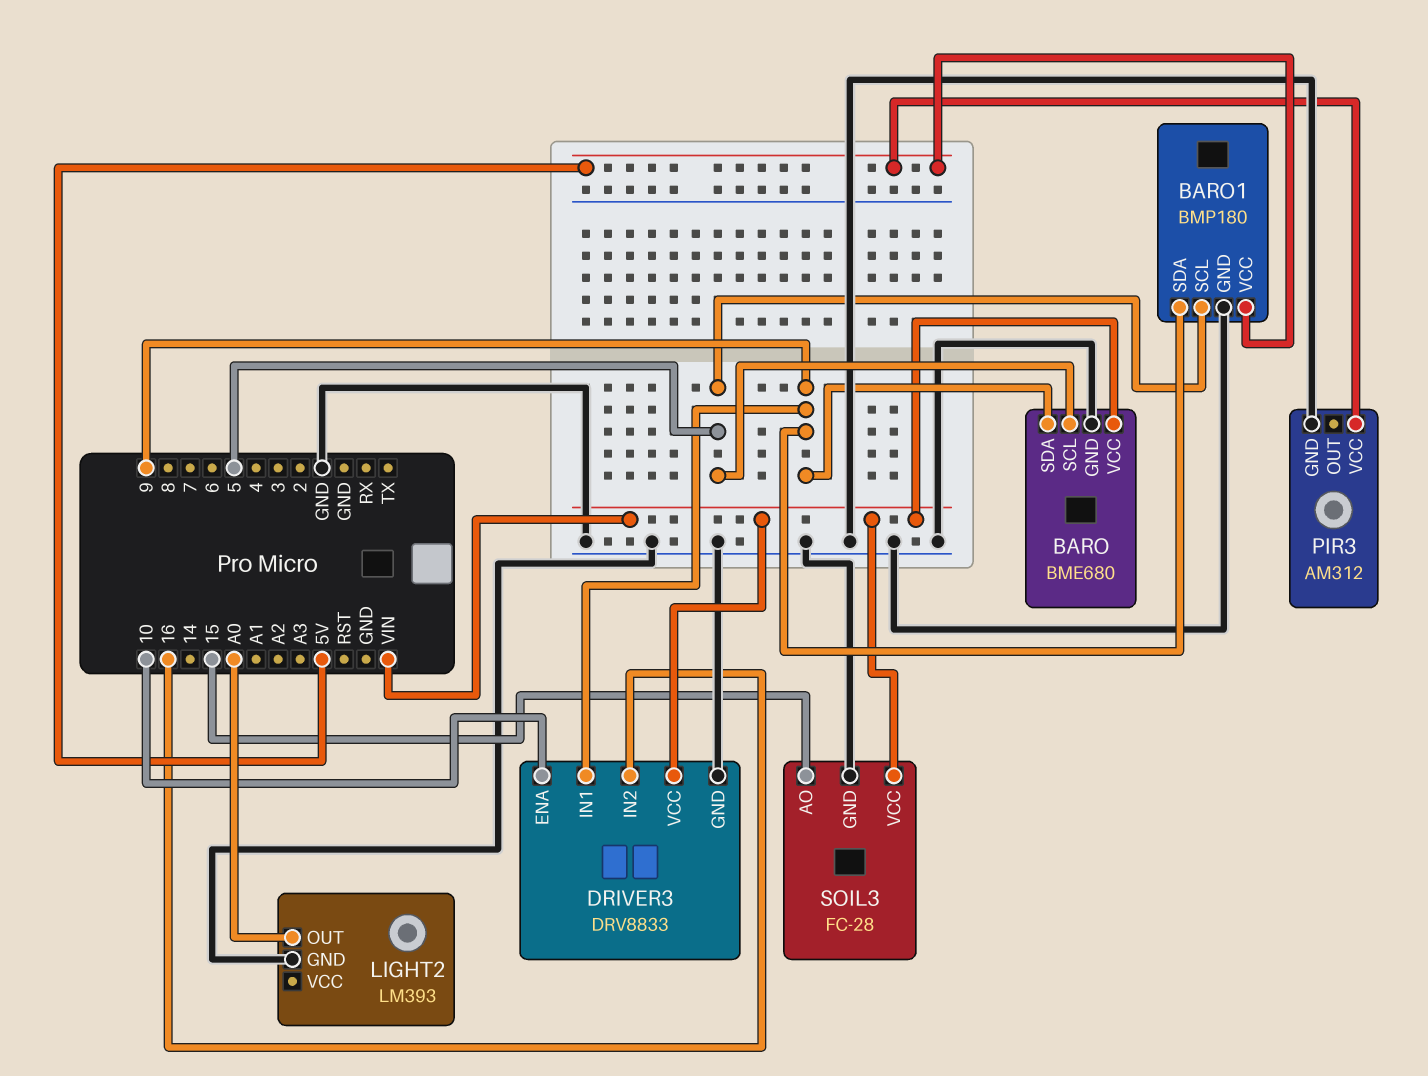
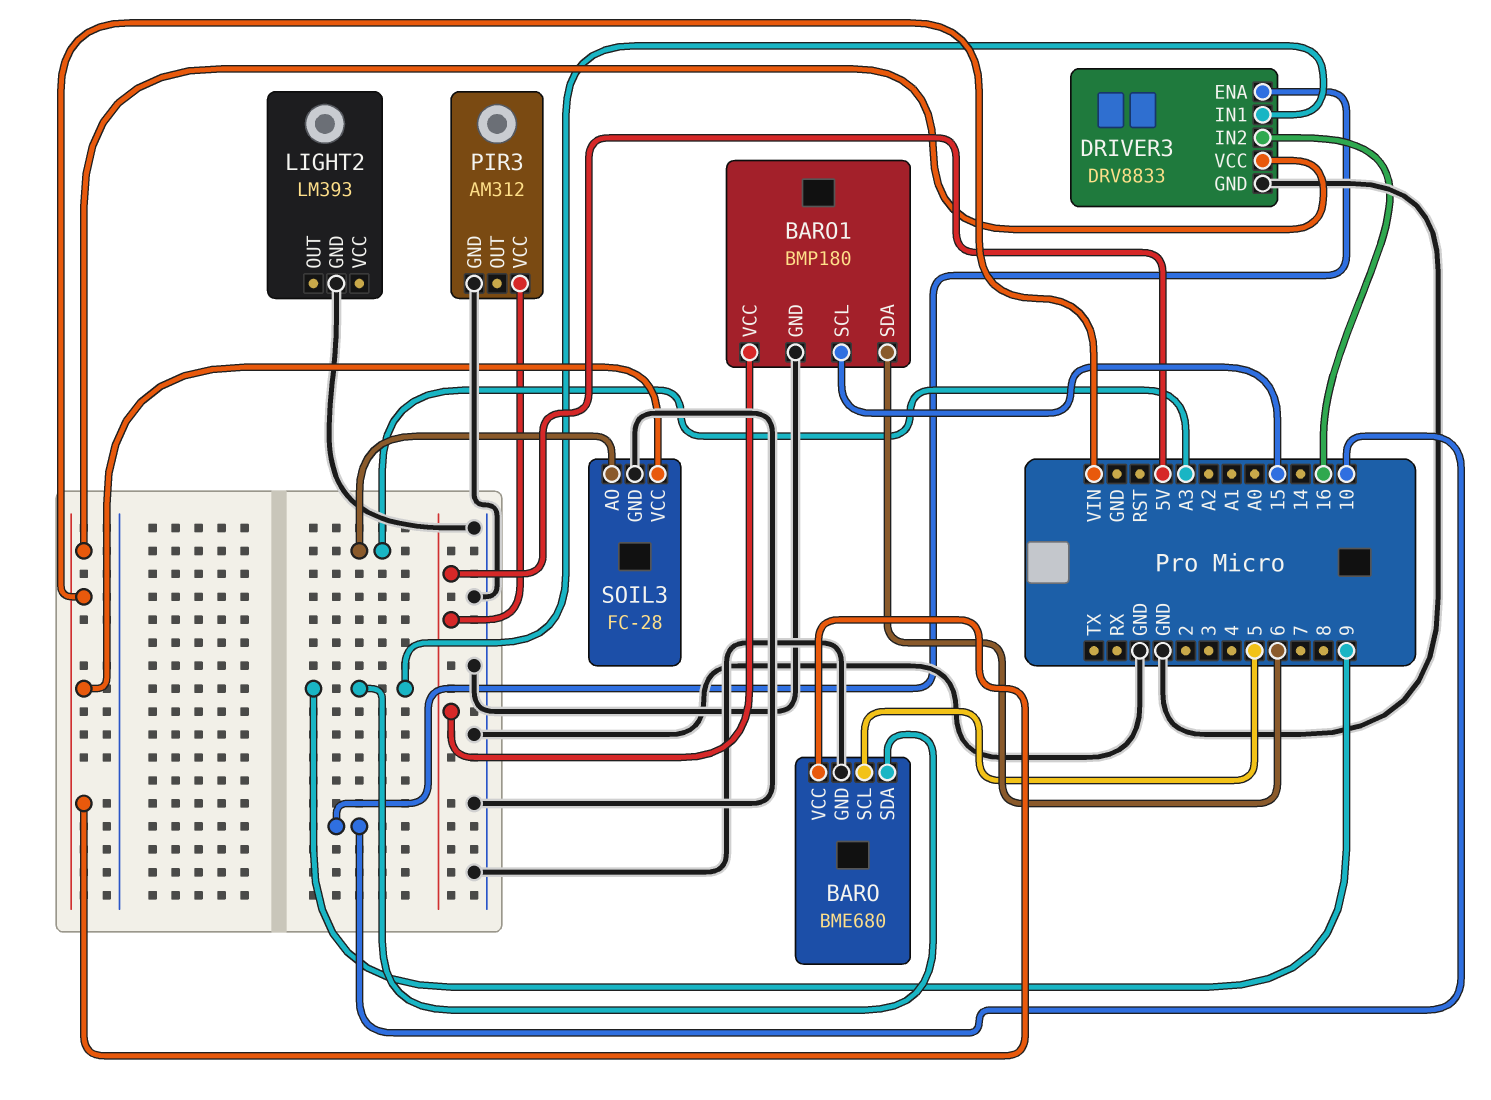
BARO1 pin SCL: 5 -> 15
BARO1 pin SDA: 9 -> 6
LIGHT2 pin OUT: A0 -> none
SOIL3 pin AO: 15 -> A3

